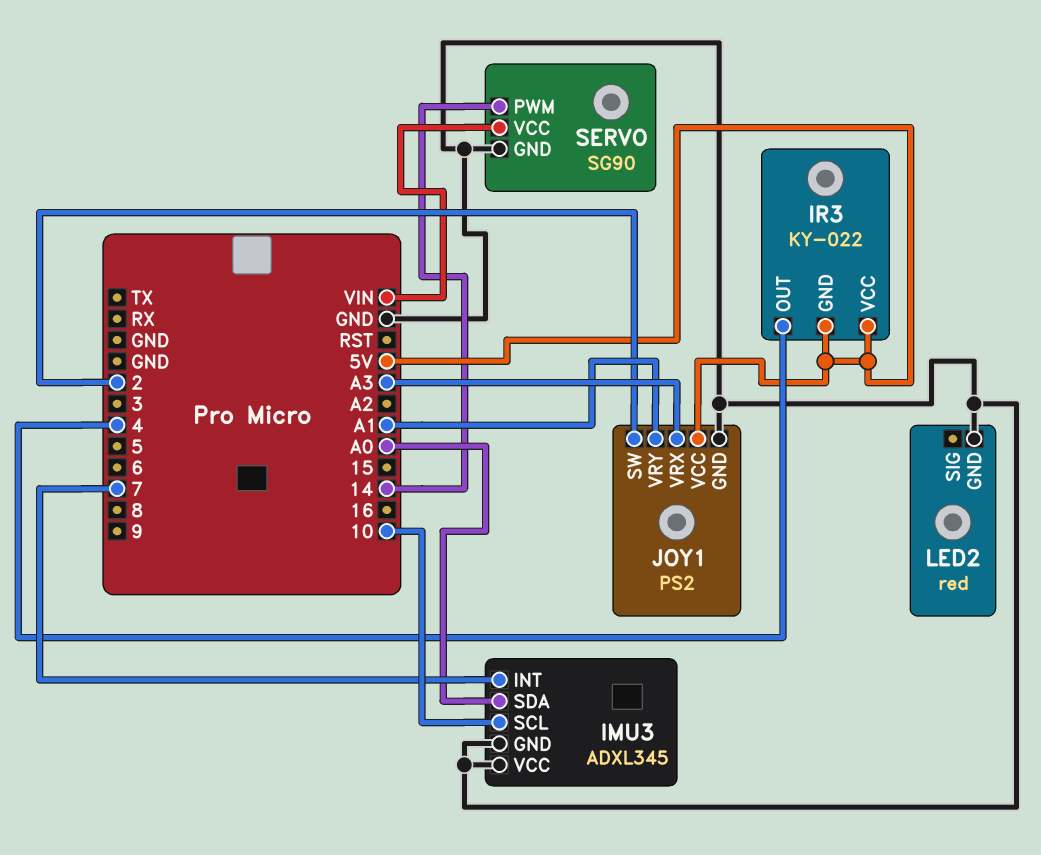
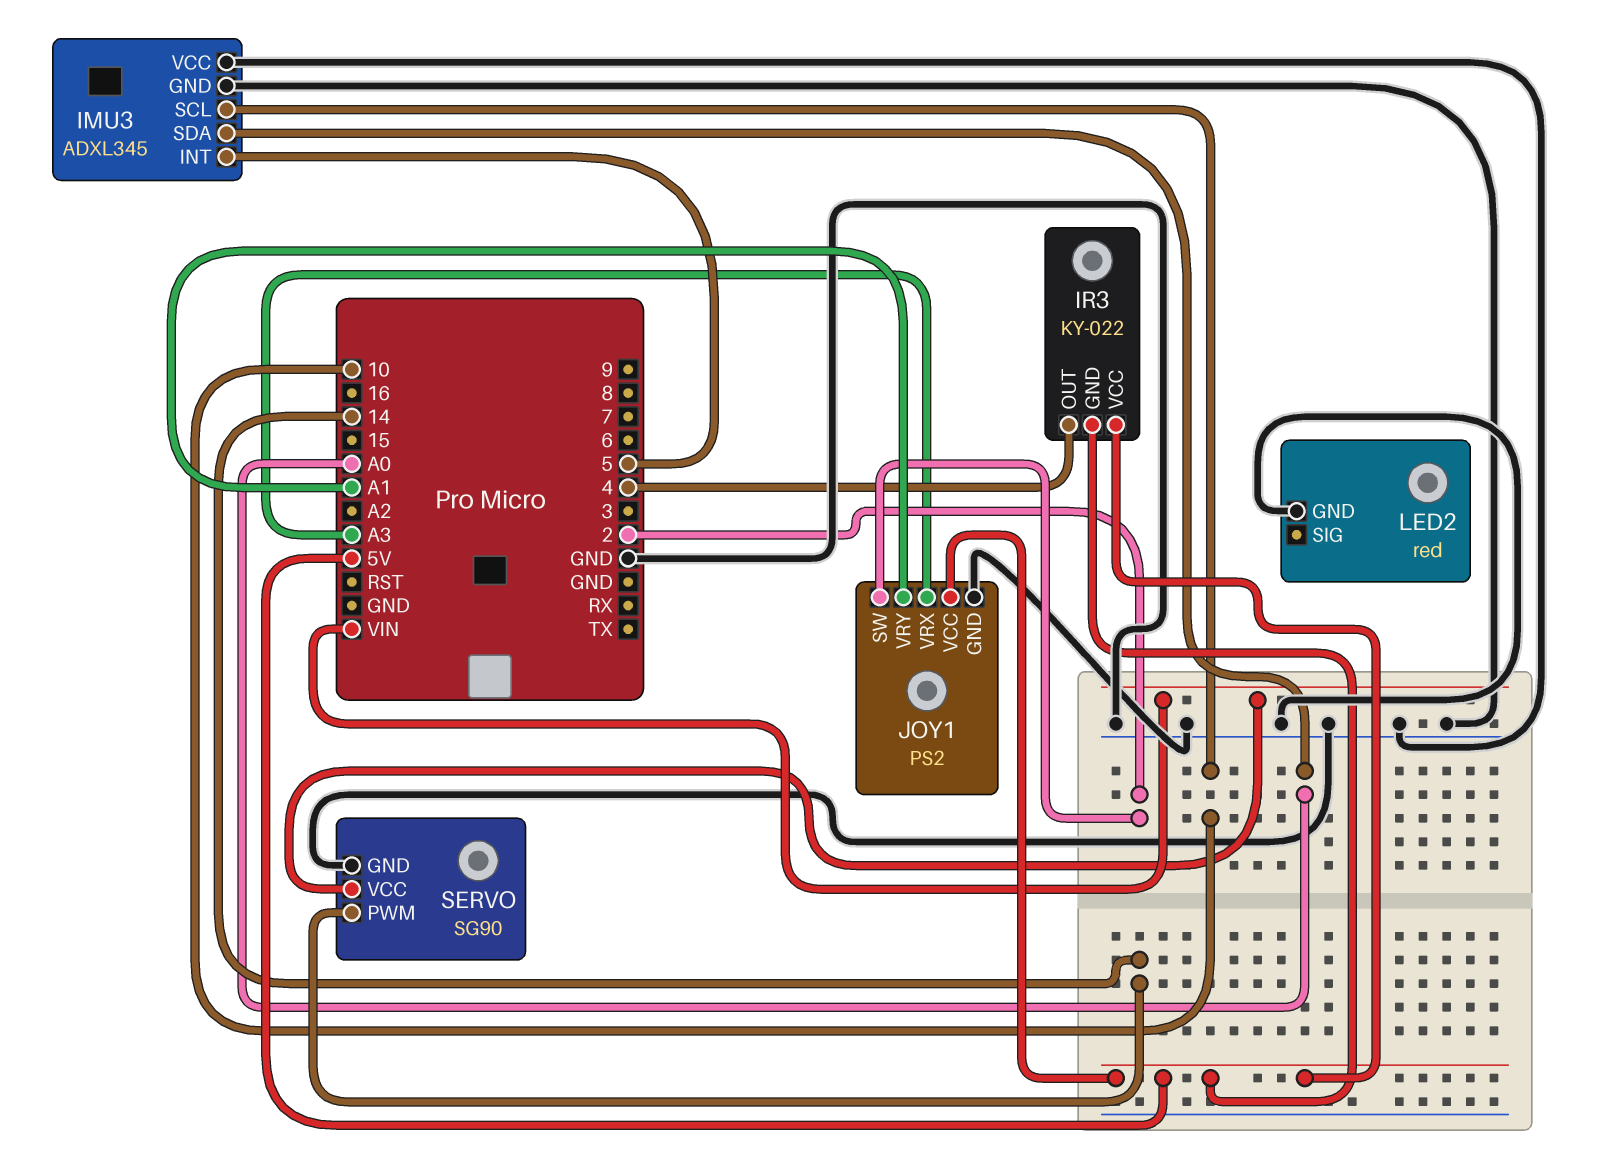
IMU3 pin INT: 7 -> 5

